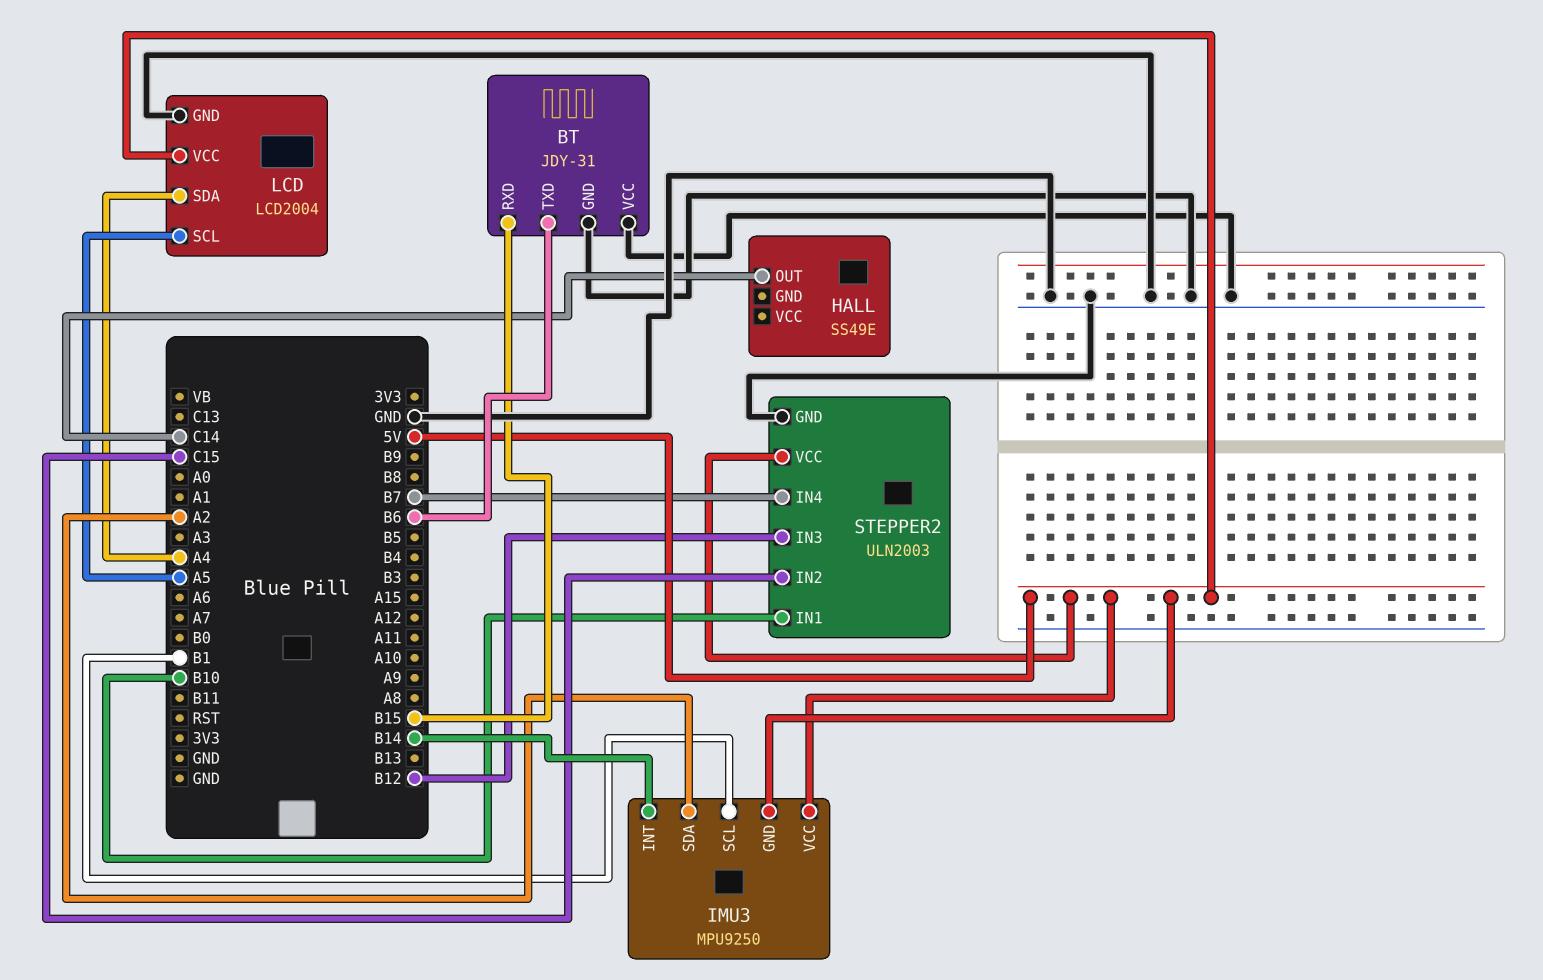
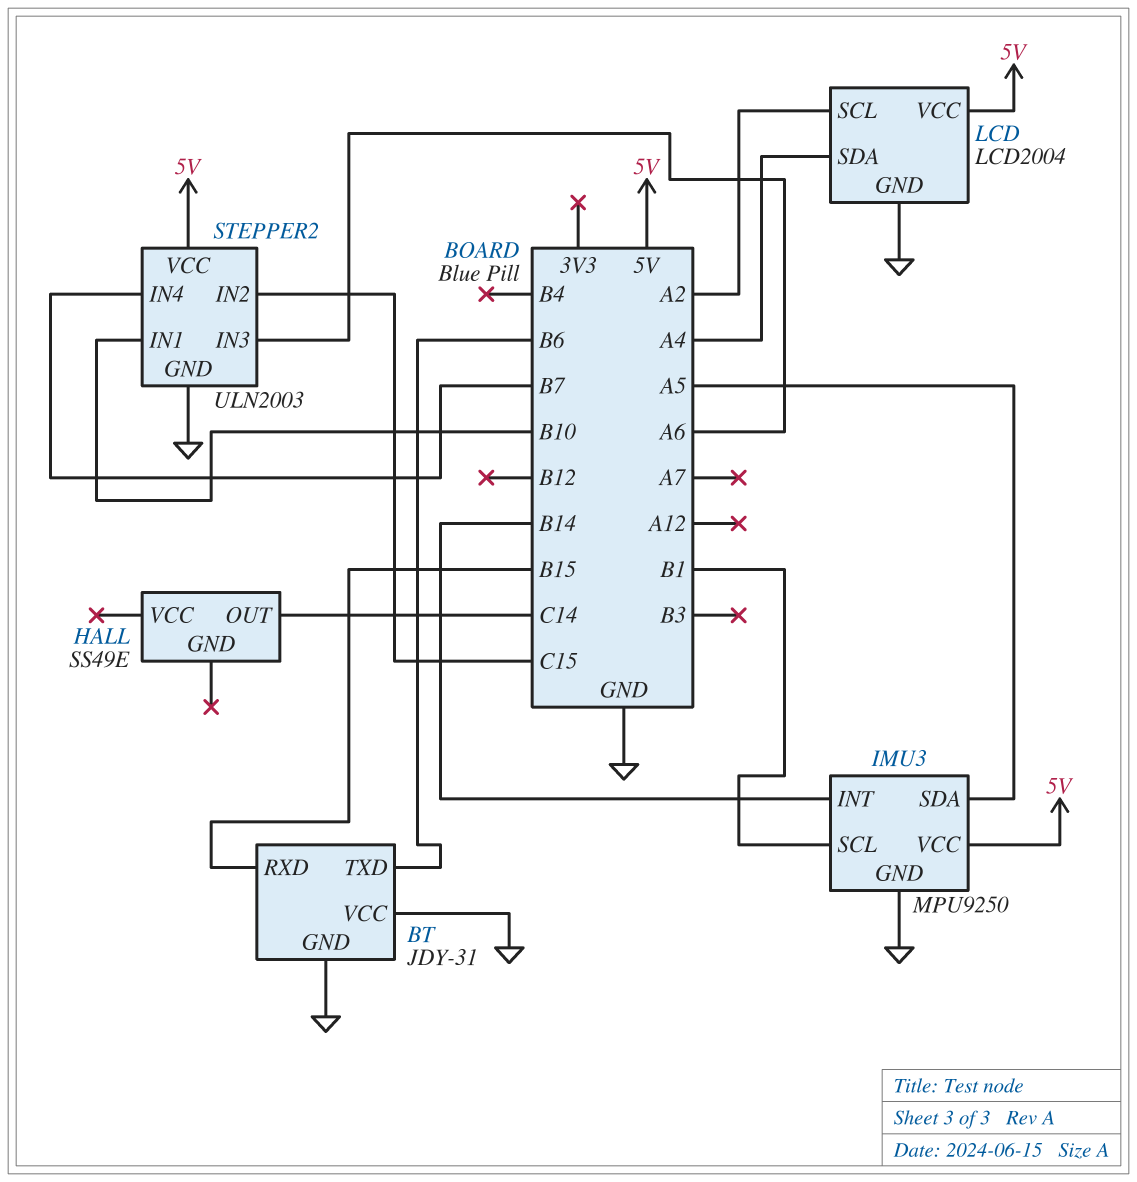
IMU3 pin GND: 5V -> GND
IMU3 pin SDA: A2 -> A5
LCD pin SCL: A5 -> A2
STEPPER2 pin IN3: B12 -> A6

